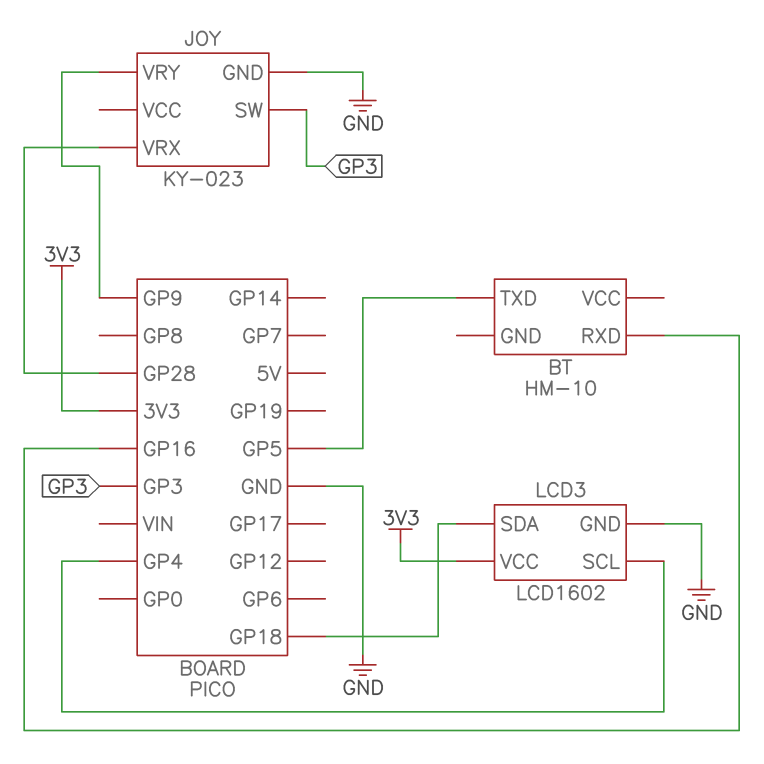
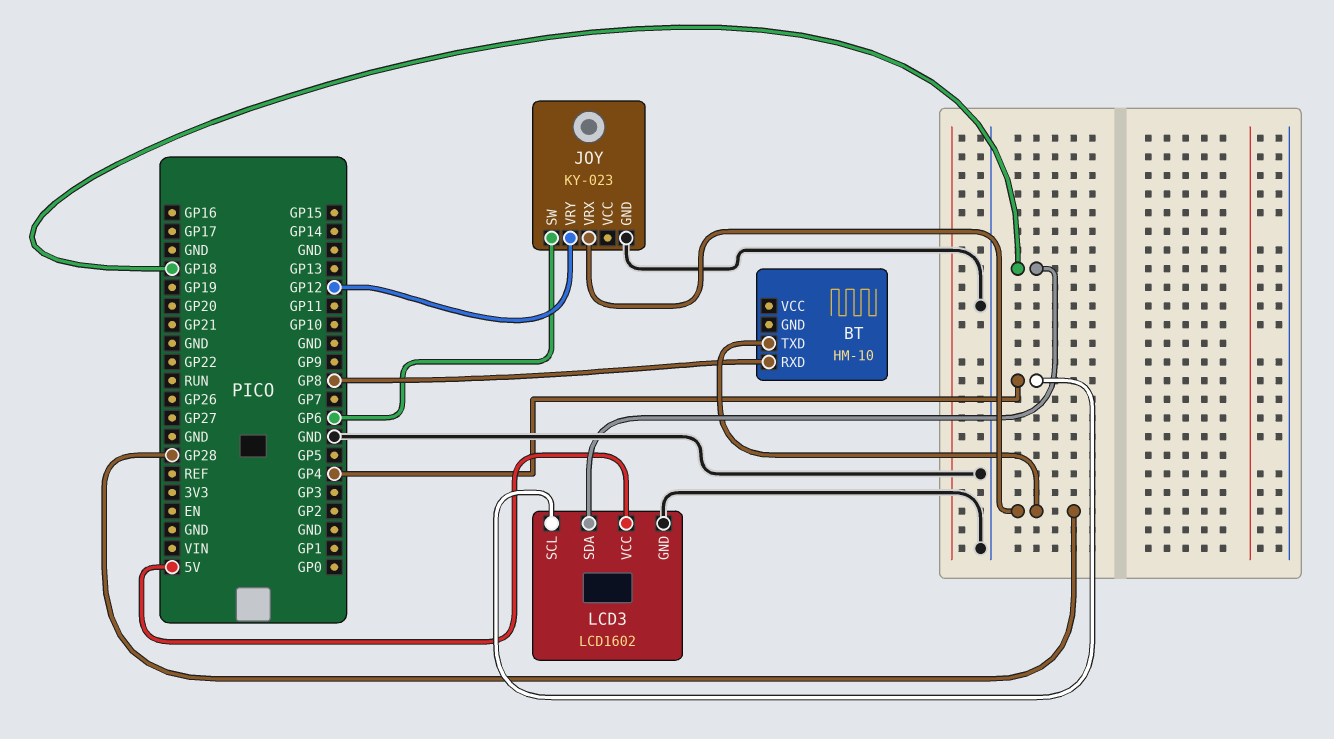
BT pin RXD: GP16 -> GP8
BT pin TXD: GP5 -> GP28
JOY pin SW: GP3 -> GP6
JOY pin VRY: GP9 -> GP12
LCD3 pin VCC: 3V3 -> 5V

